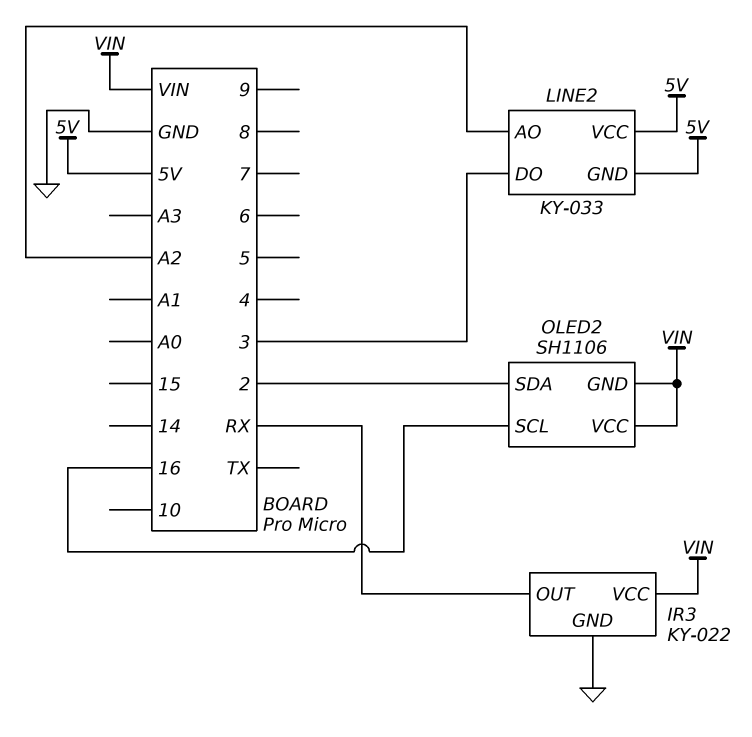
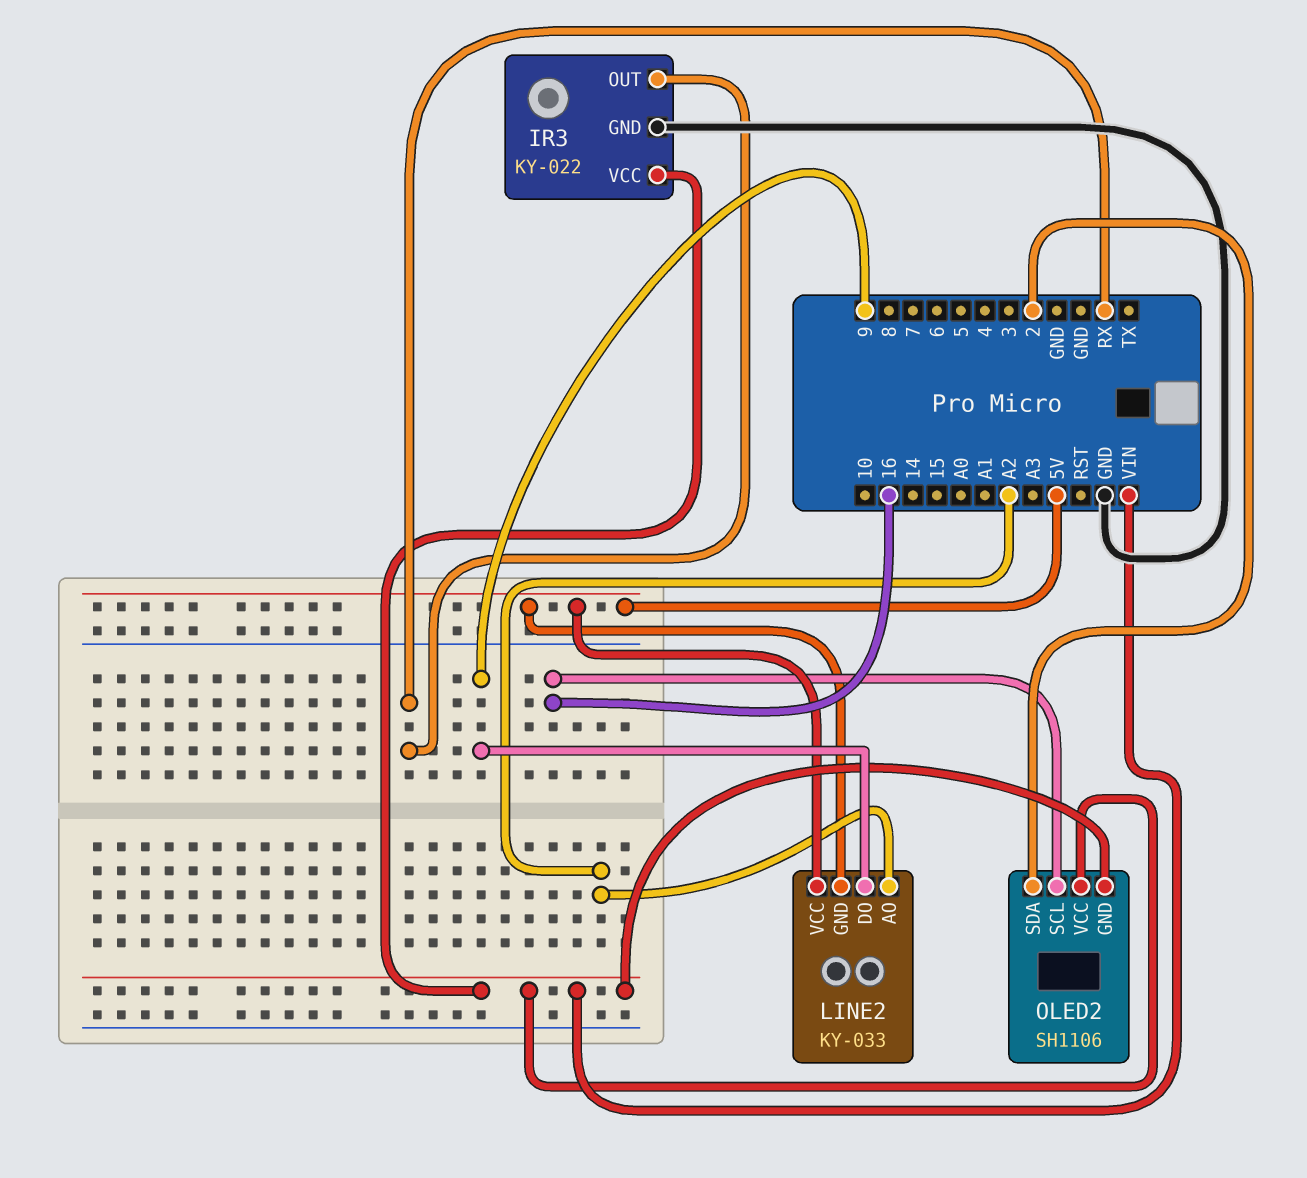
LINE2 pin DO: 3 -> 9

